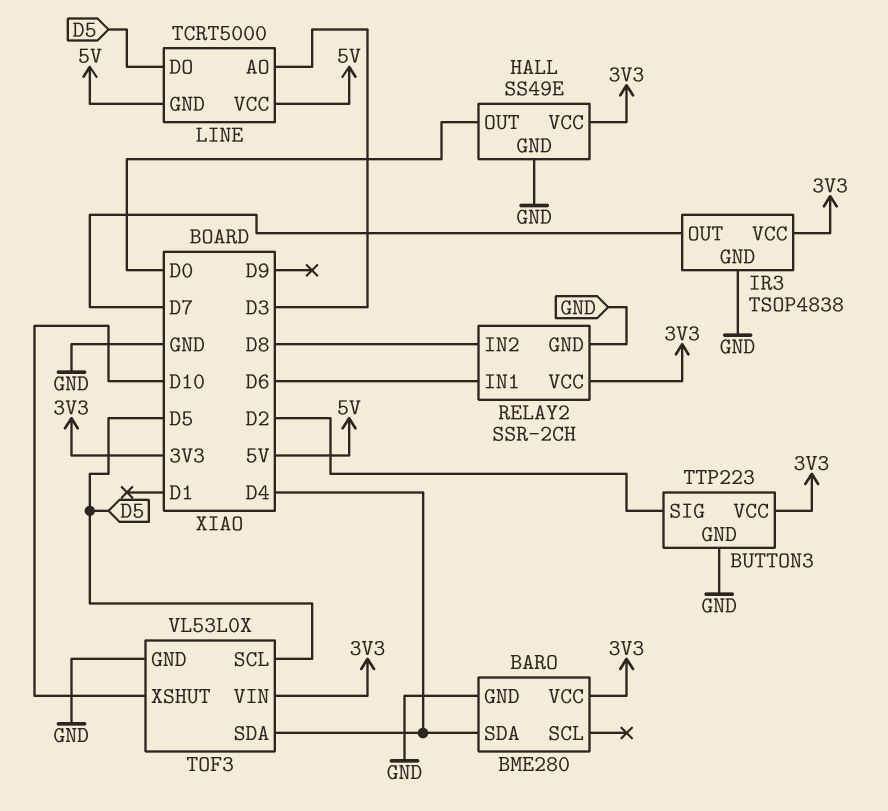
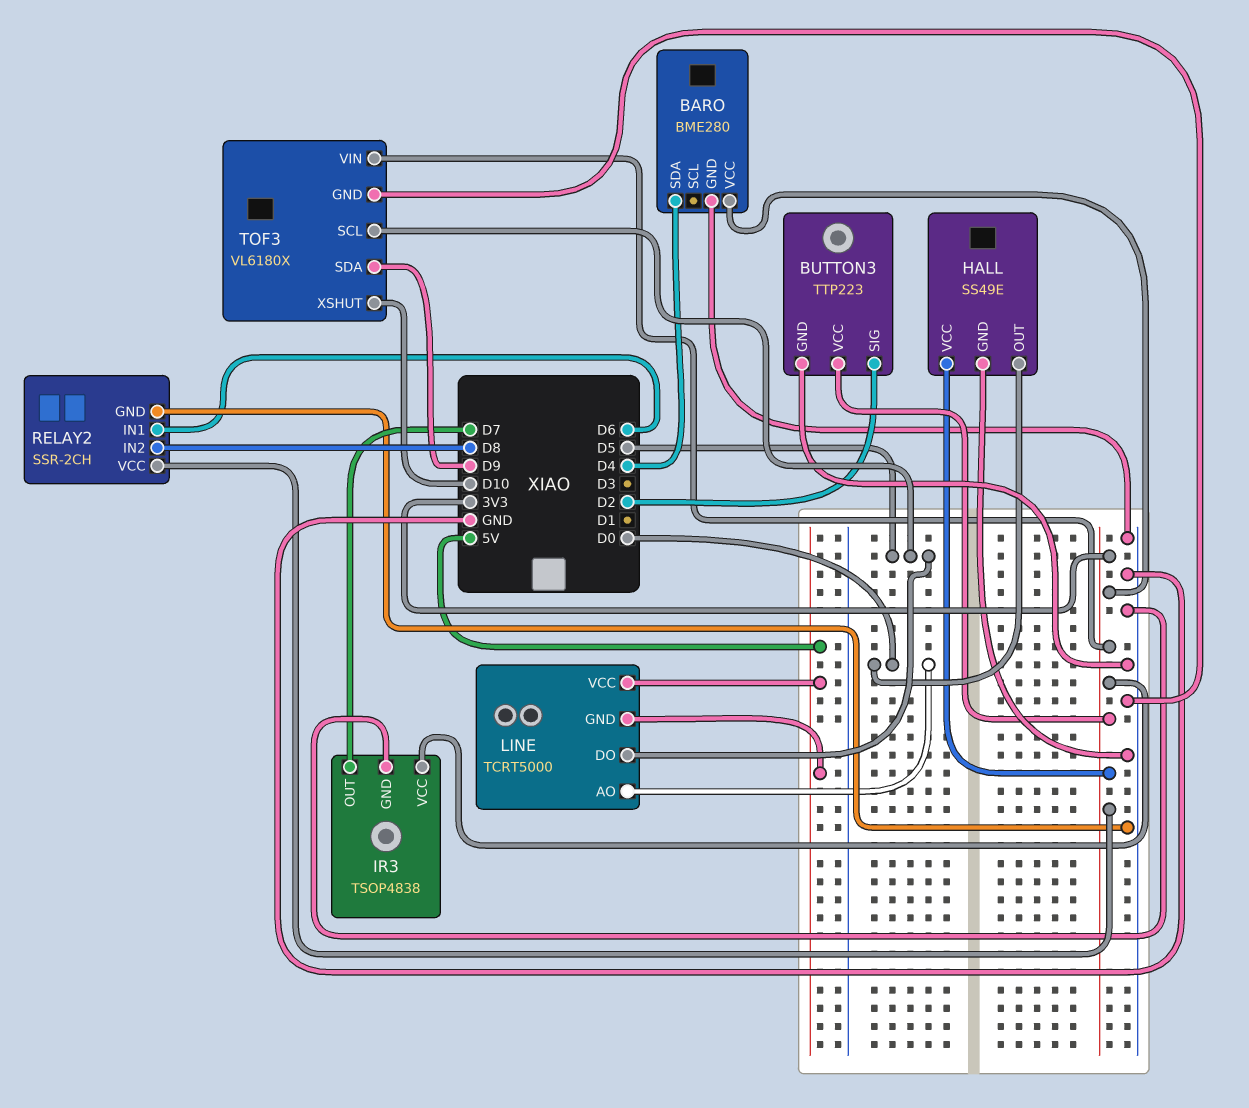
LINE pin AO: D3 -> D0
TOF3: VL53L0X -> VL6180X
TOF3 pin SDA: D4 -> D9

